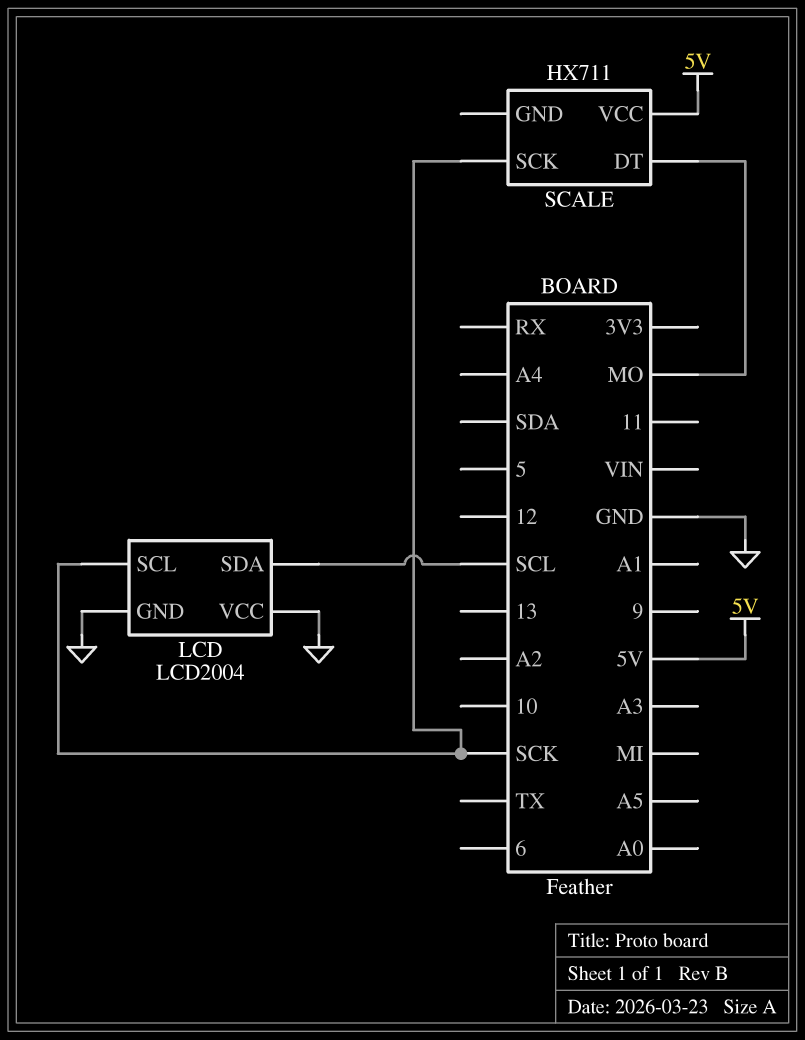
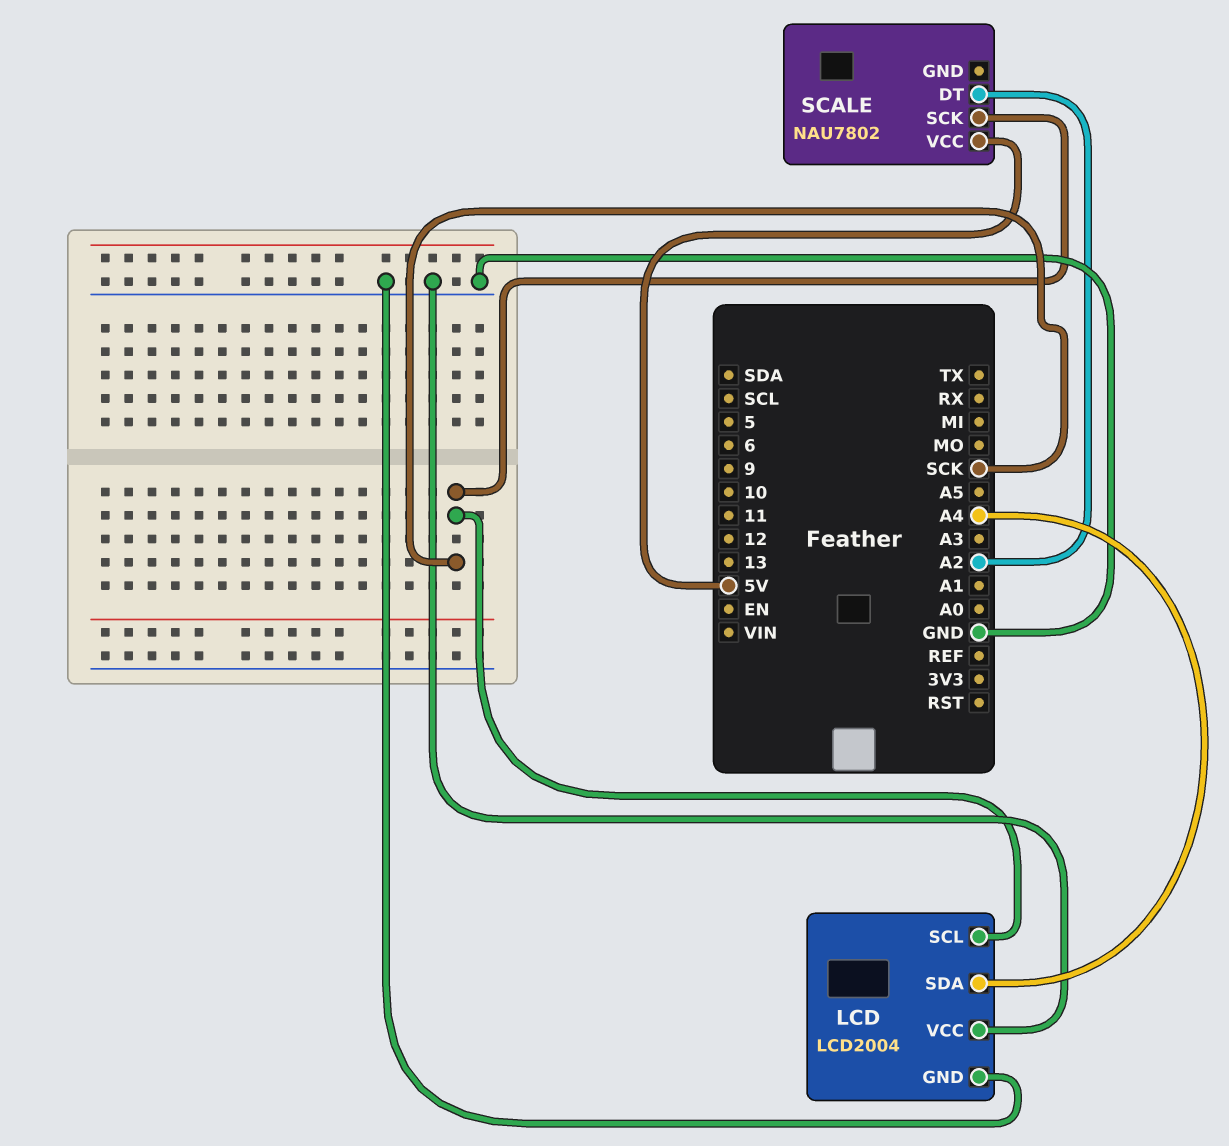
LCD pin SDA: SCL -> A4
SCALE: HX711 -> NAU7802
SCALE pin DT: MO -> A2

